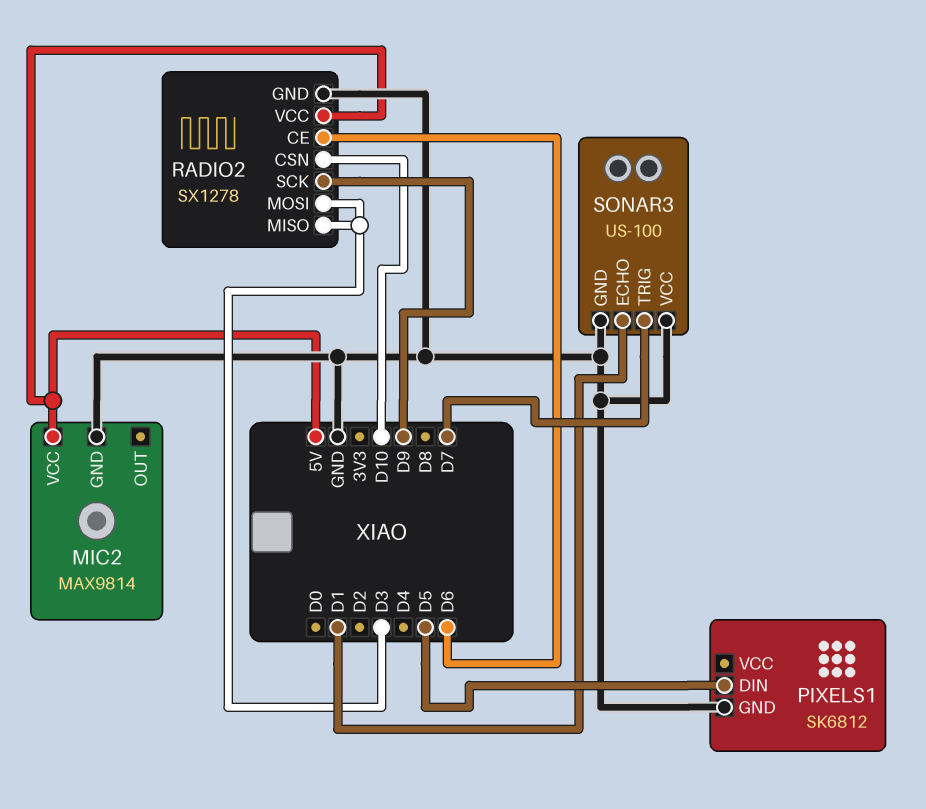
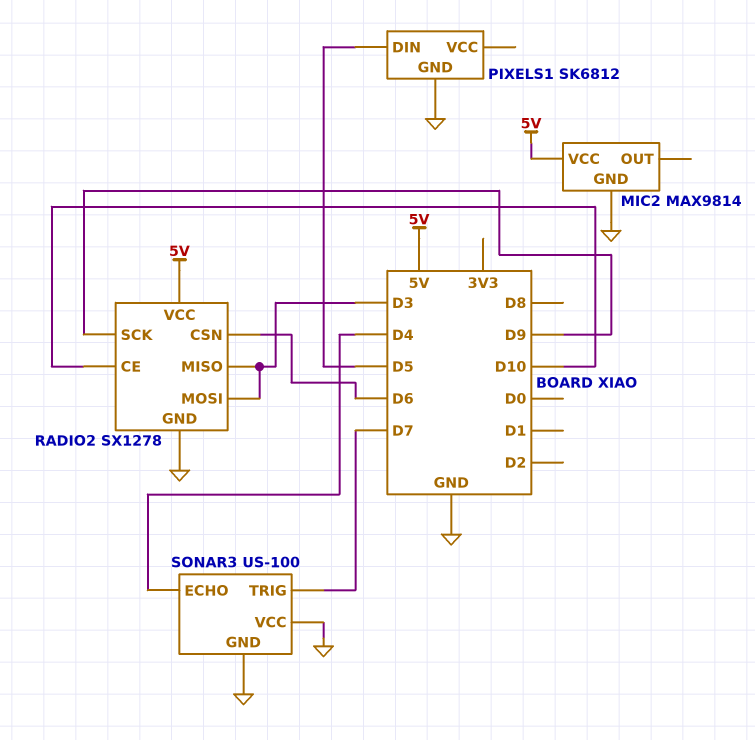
RADIO2 pin CE: D6 -> D10
RADIO2 pin CSN: D10 -> D6
SONAR3 pin ECHO: D1 -> D4

